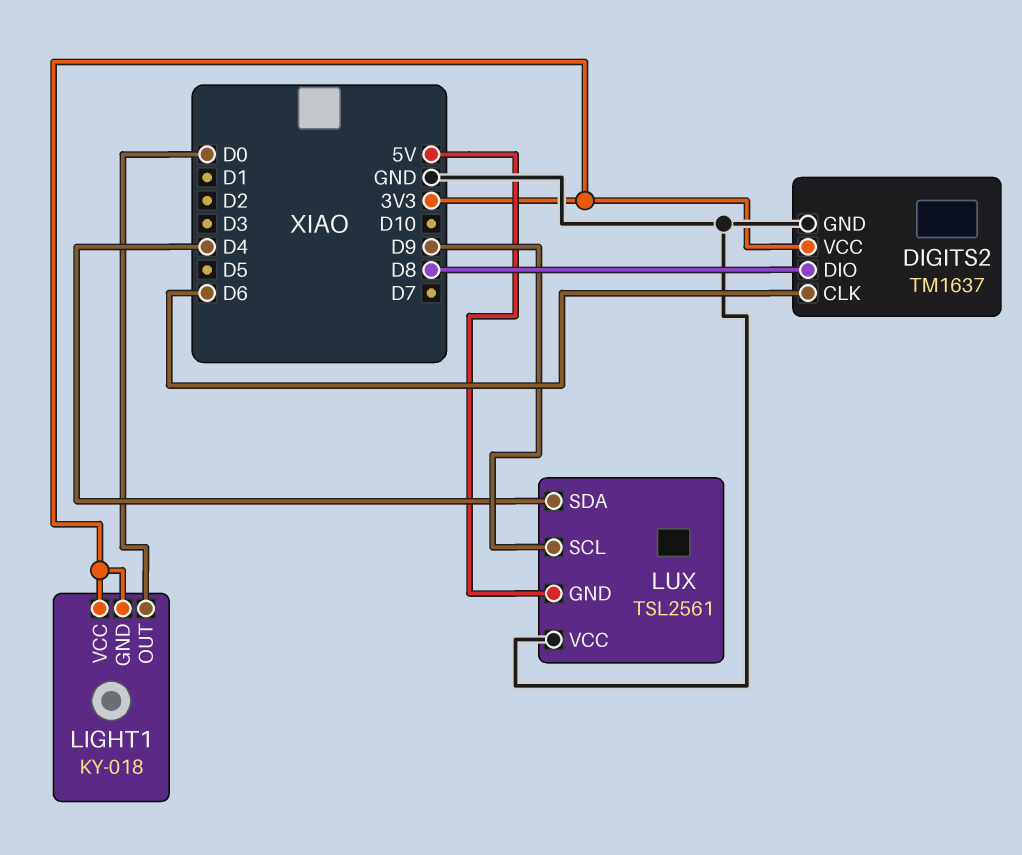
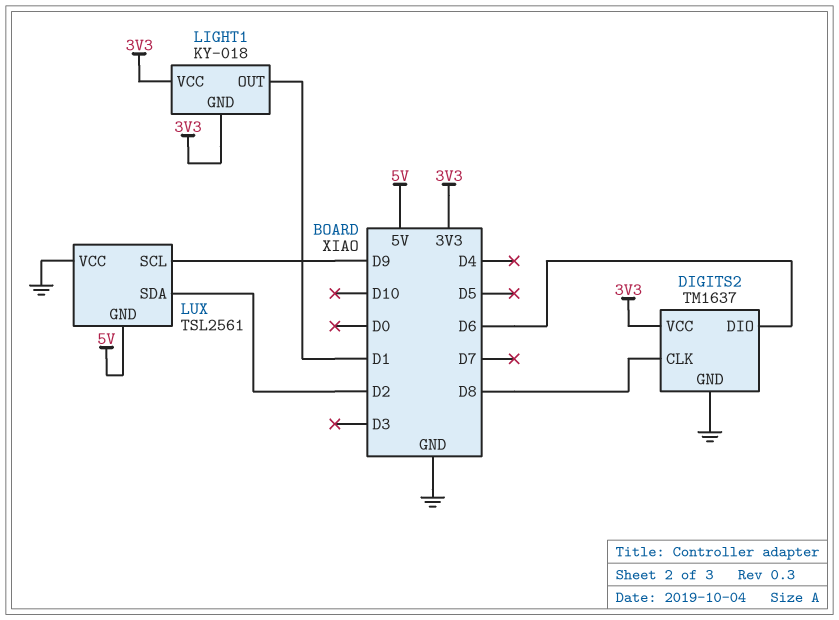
DIGITS2 pin CLK: D6 -> D8
DIGITS2 pin DIO: D8 -> D6
LIGHT1 pin OUT: D0 -> D1
LUX pin SDA: D4 -> D2

